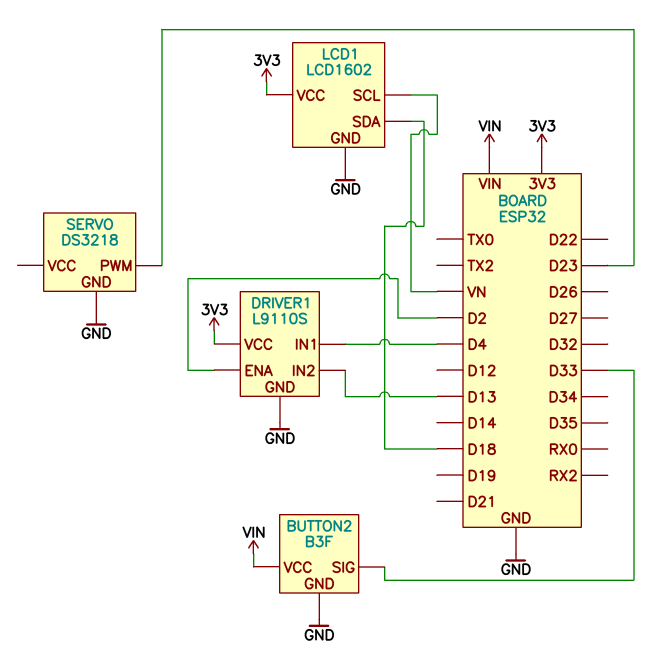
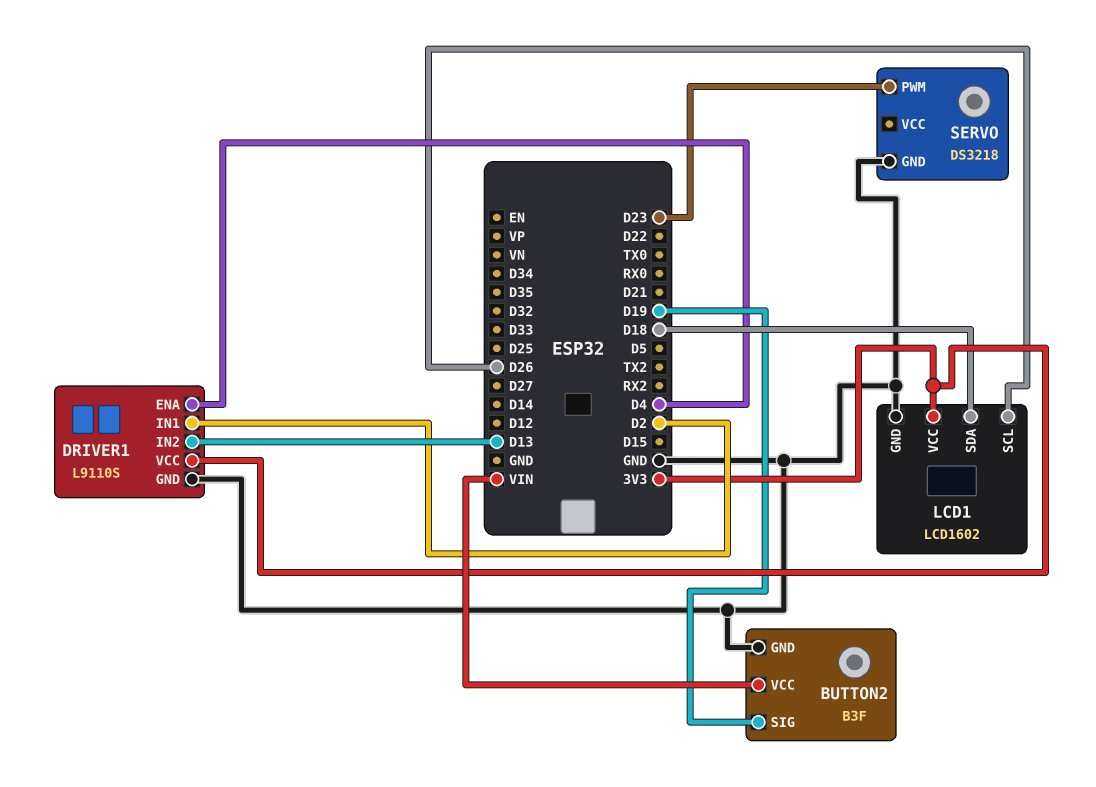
BUTTON2 pin SIG: D33 -> D19
DRIVER1 pin ENA: D2 -> D4
DRIVER1 pin IN1: D4 -> D2
LCD1 pin SCL: VN -> D26

